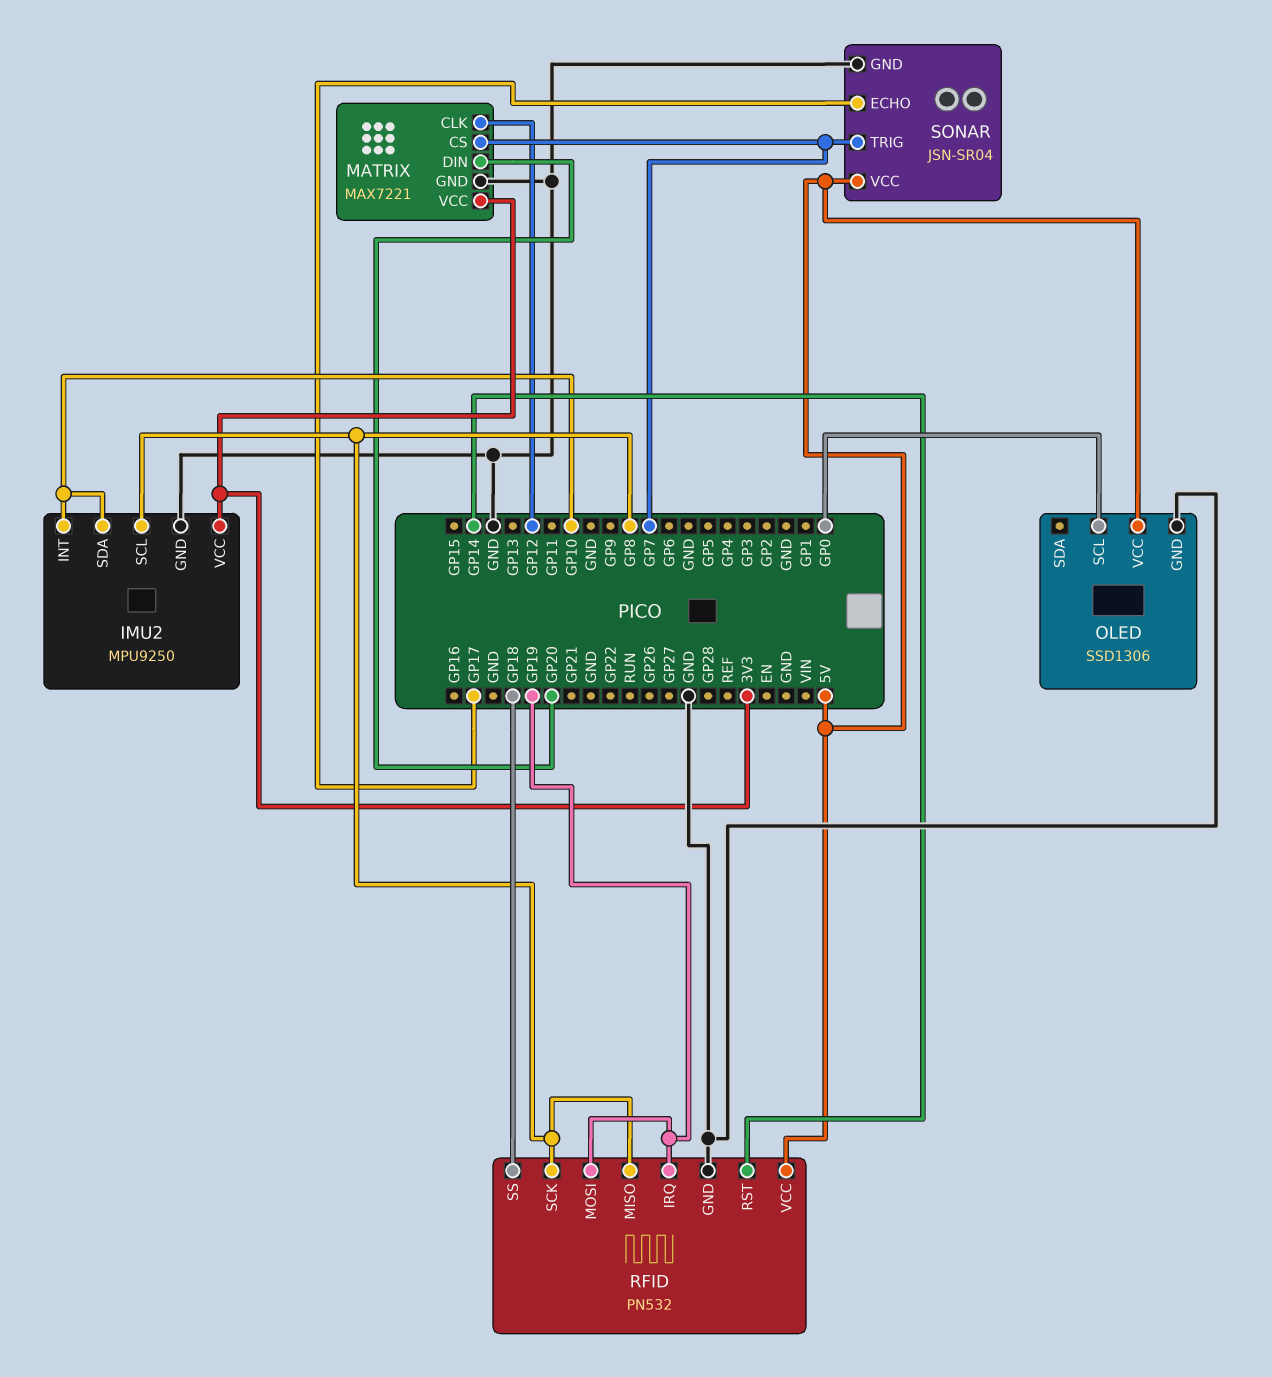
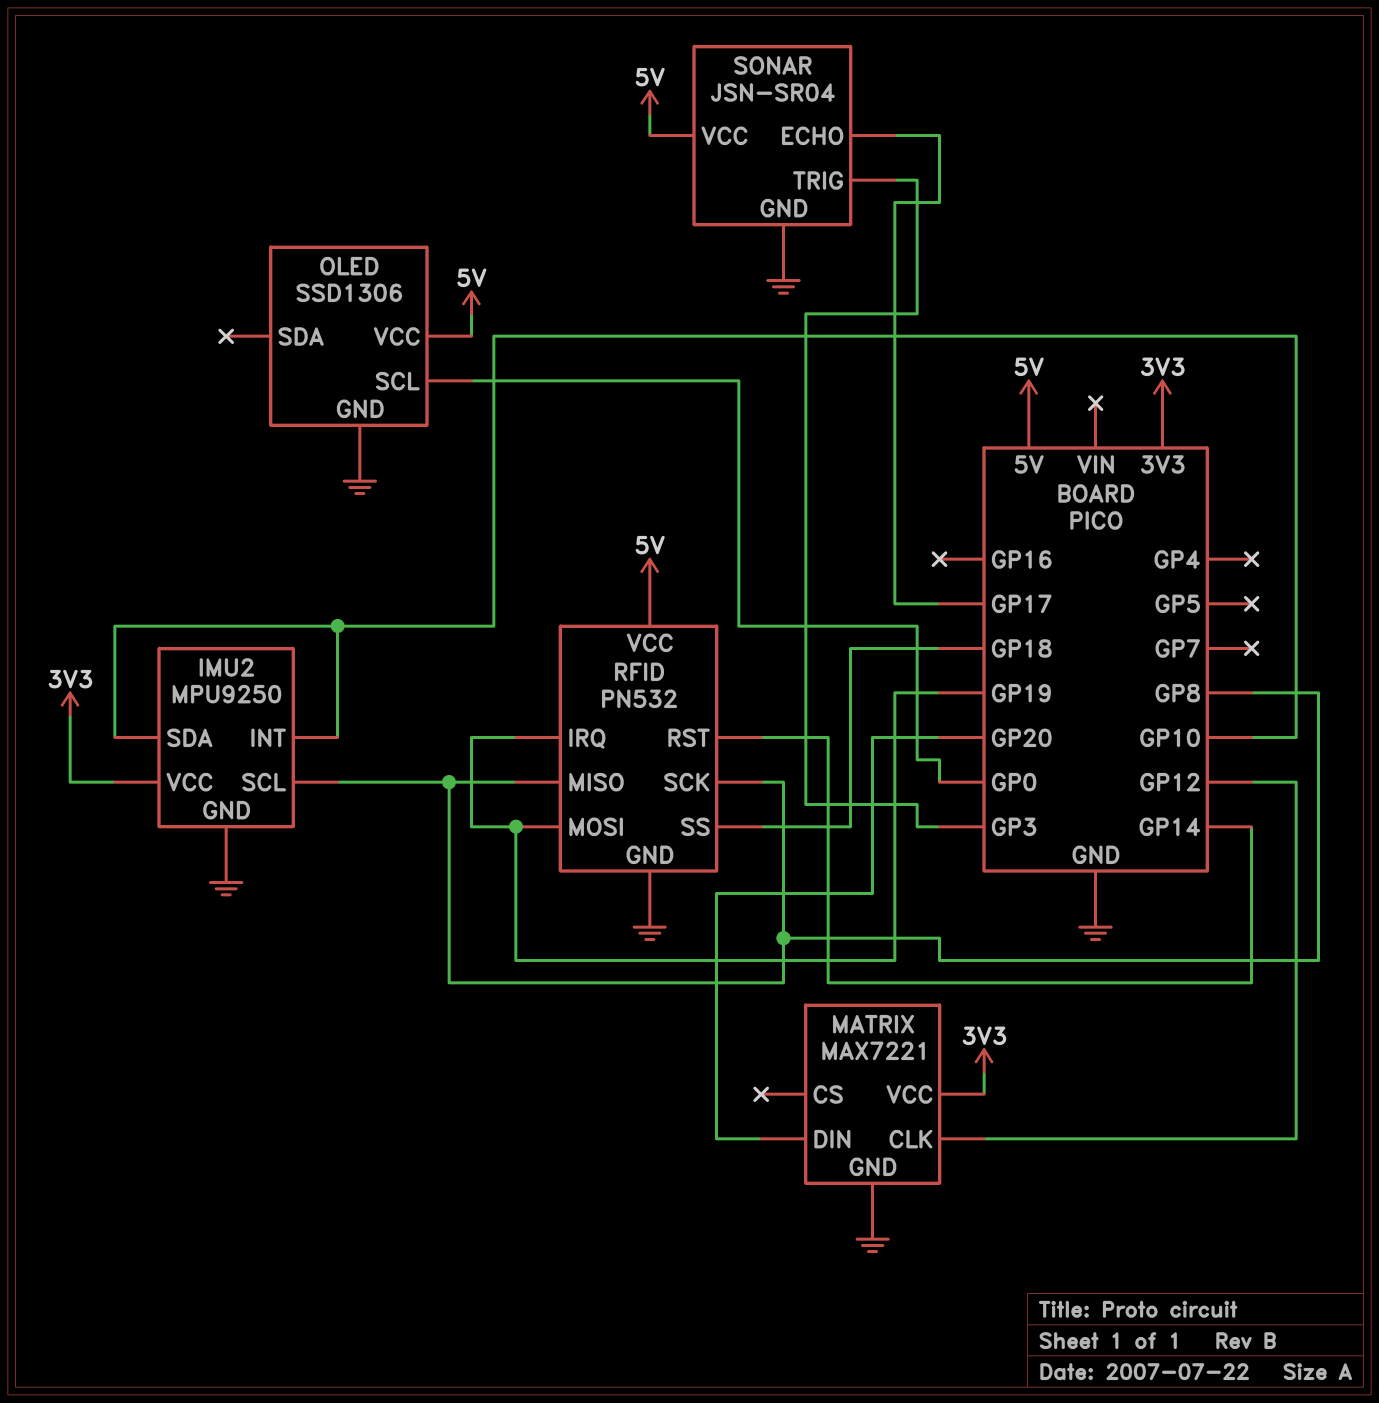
MATRIX pin CS: GP7 -> none
SONAR pin TRIG: GP7 -> GP3

